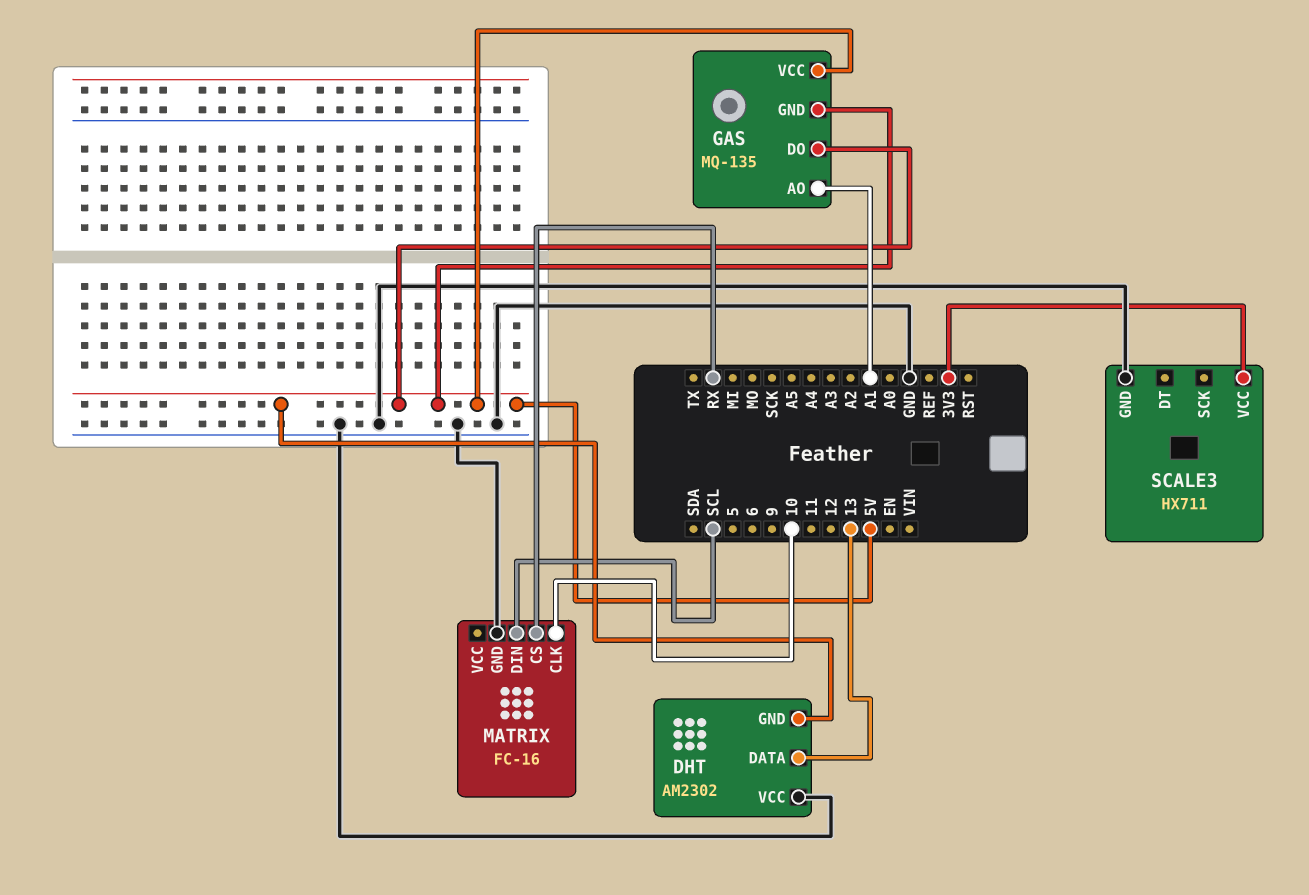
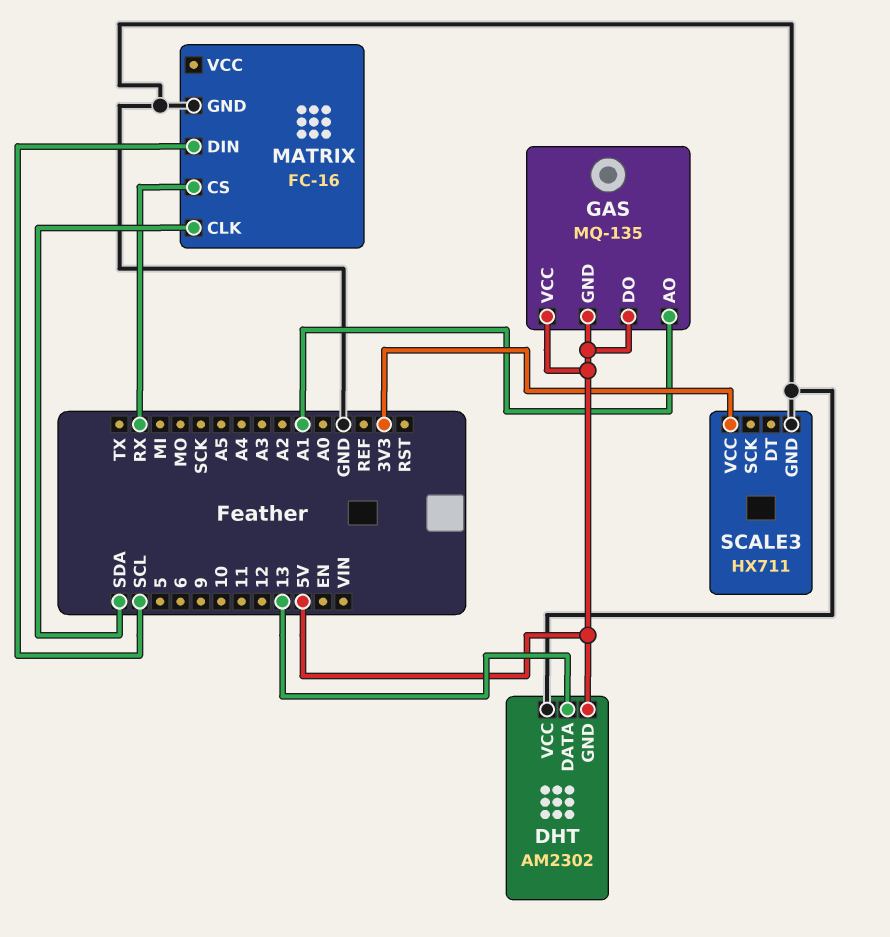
MATRIX pin CLK: 10 -> SDA

